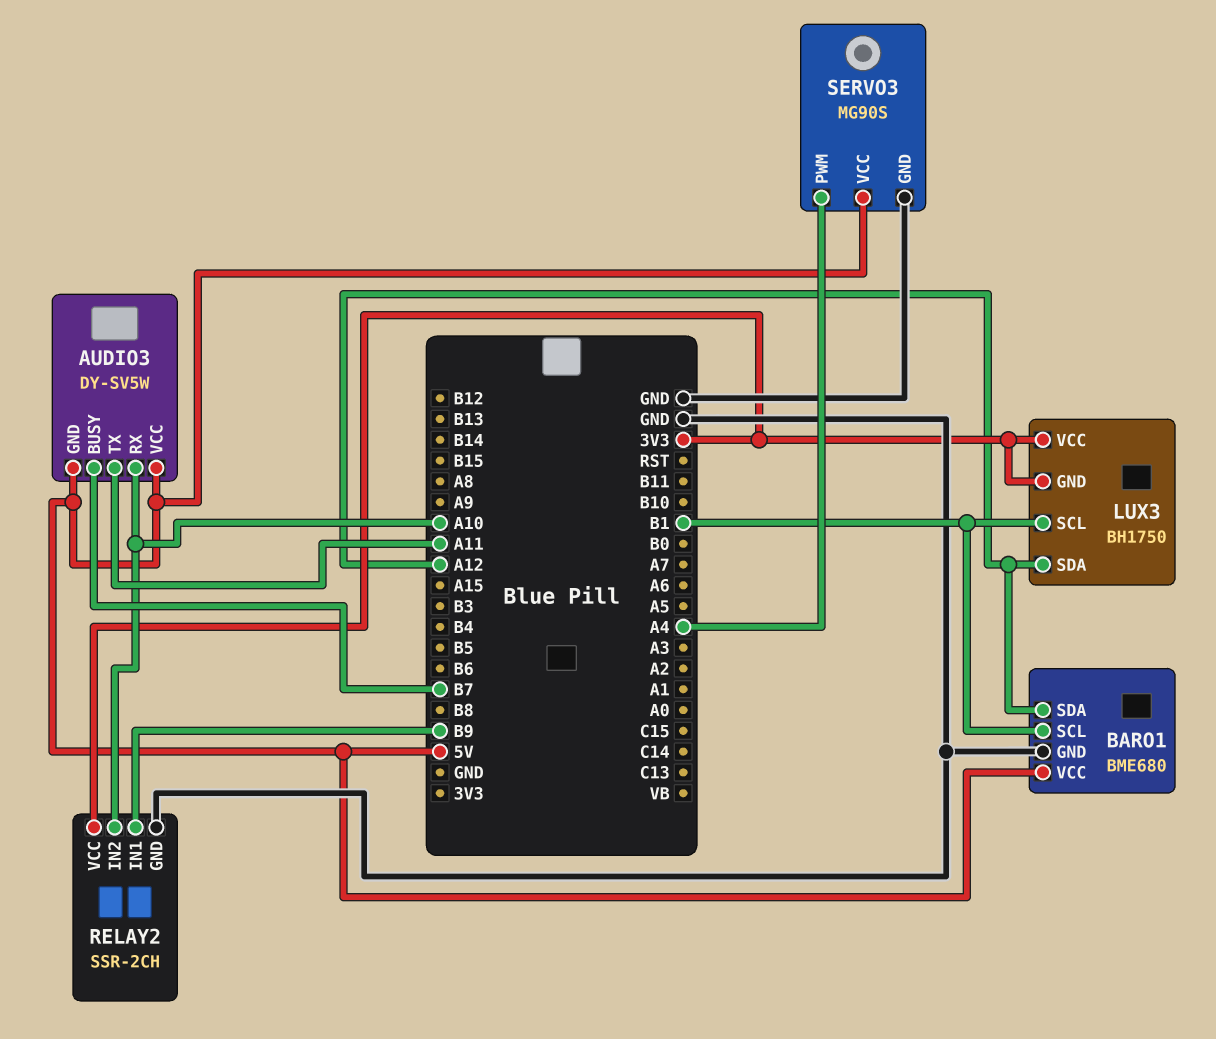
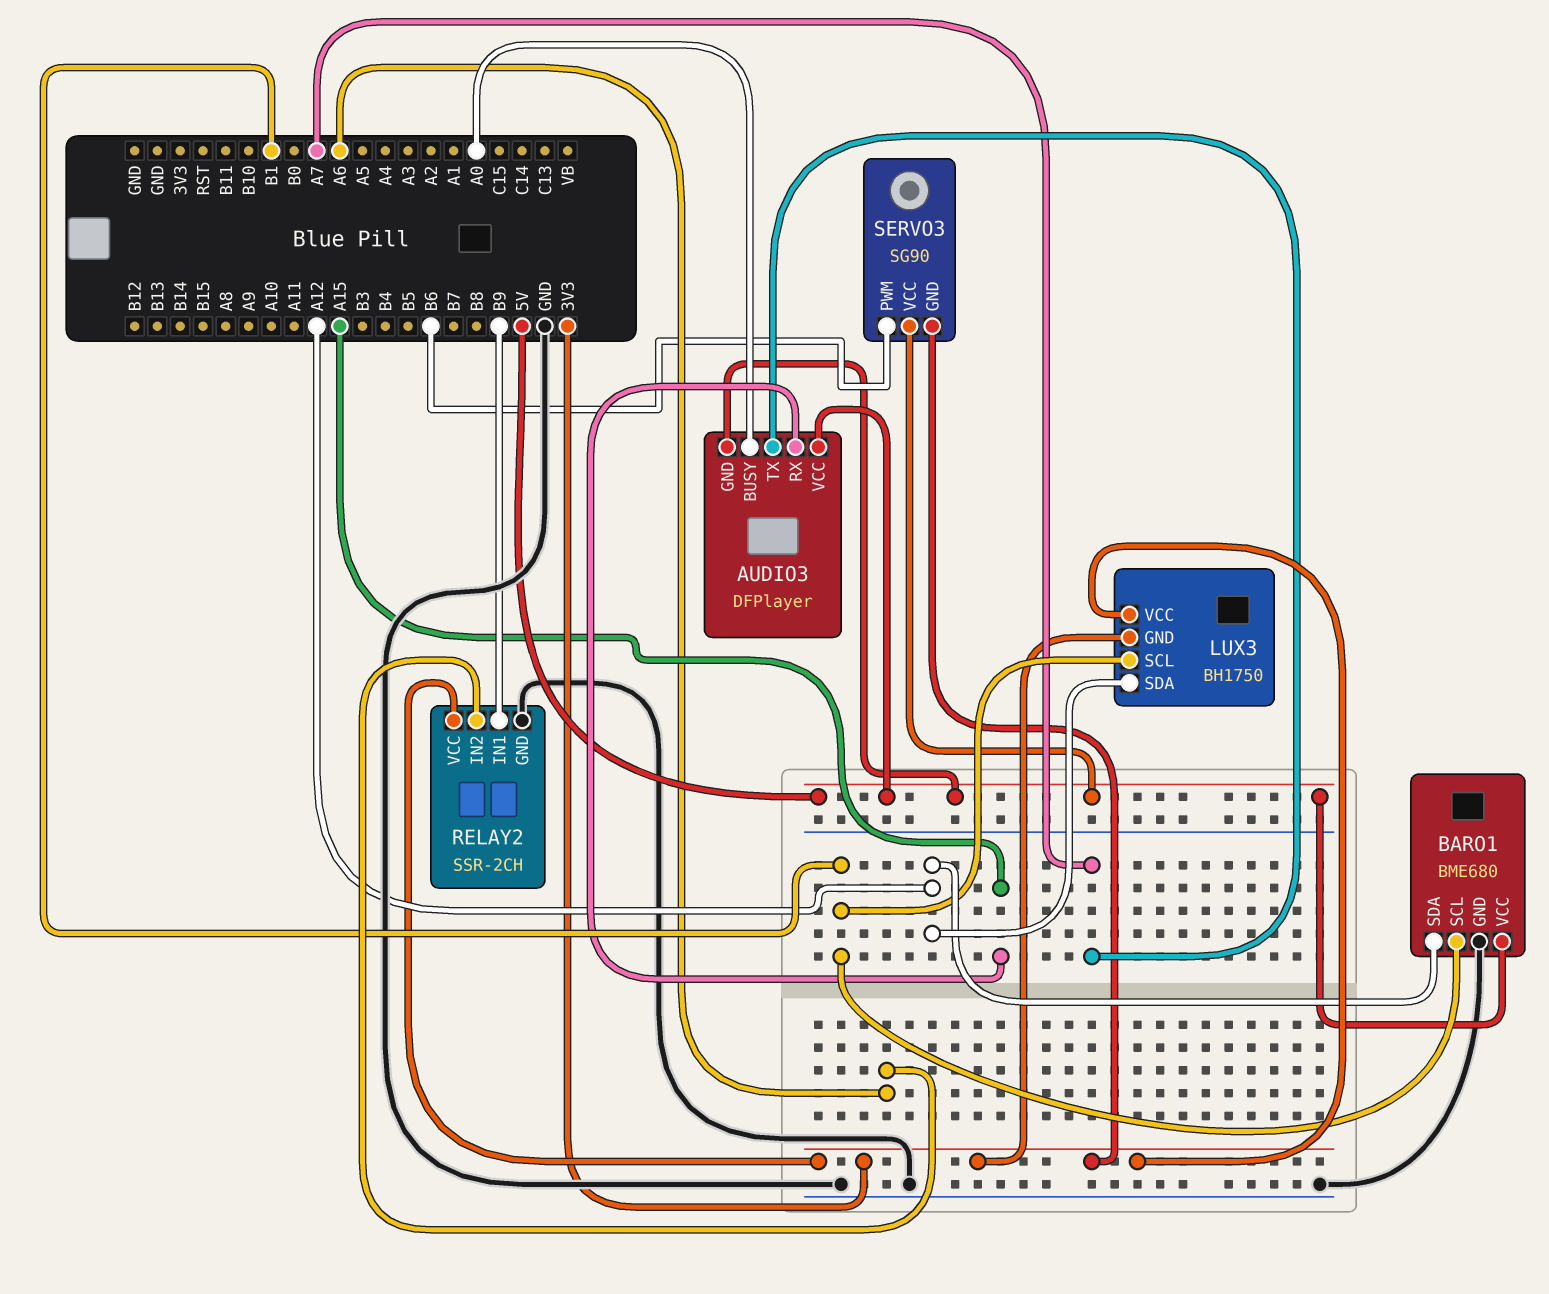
AUDIO3: DY-SV5W -> DFPlayer
AUDIO3 pin BUSY: B7 -> A0
AUDIO3 pin RX: A10 -> A15
AUDIO3 pin TX: A11 -> A7
RELAY2 pin IN2: A10 -> A6
SERVO3: MG90S -> SG90
SERVO3 pin GND: GND -> 3V3
SERVO3 pin PWM: A4 -> B6

